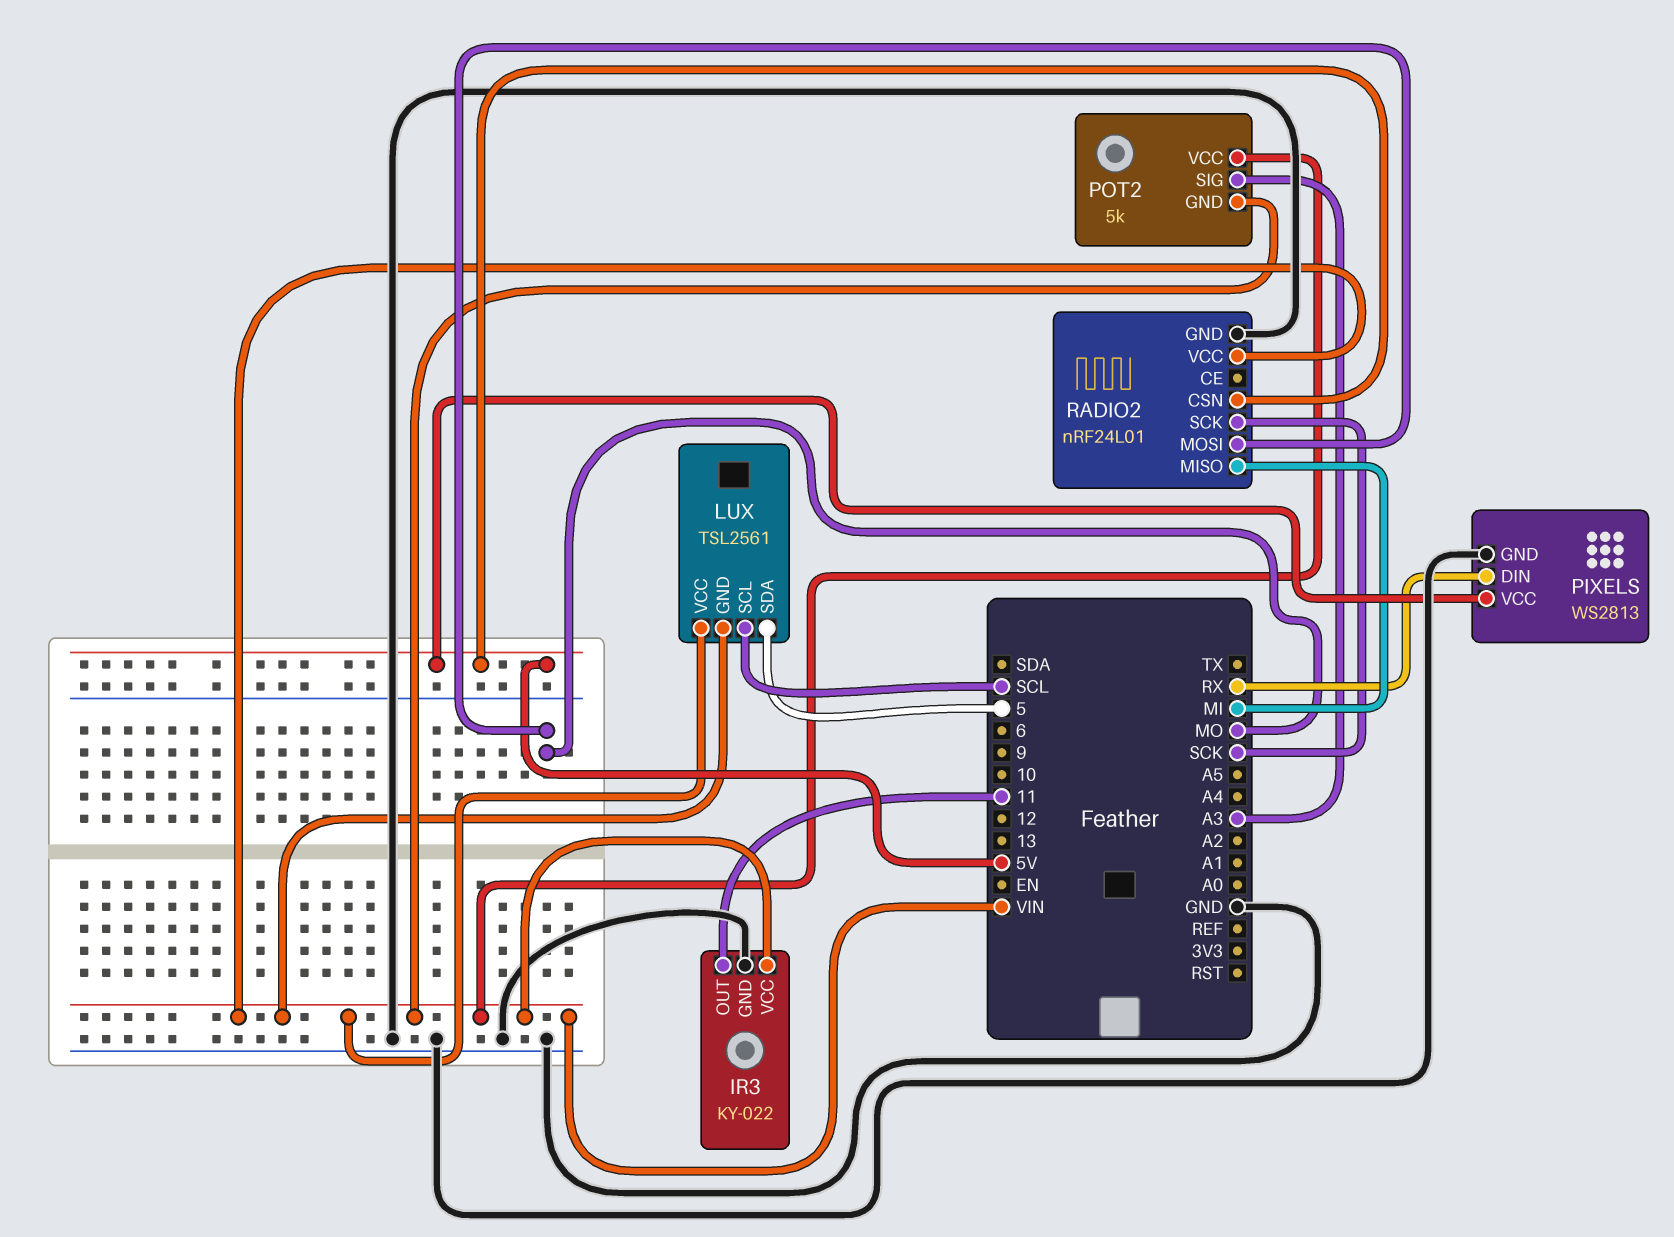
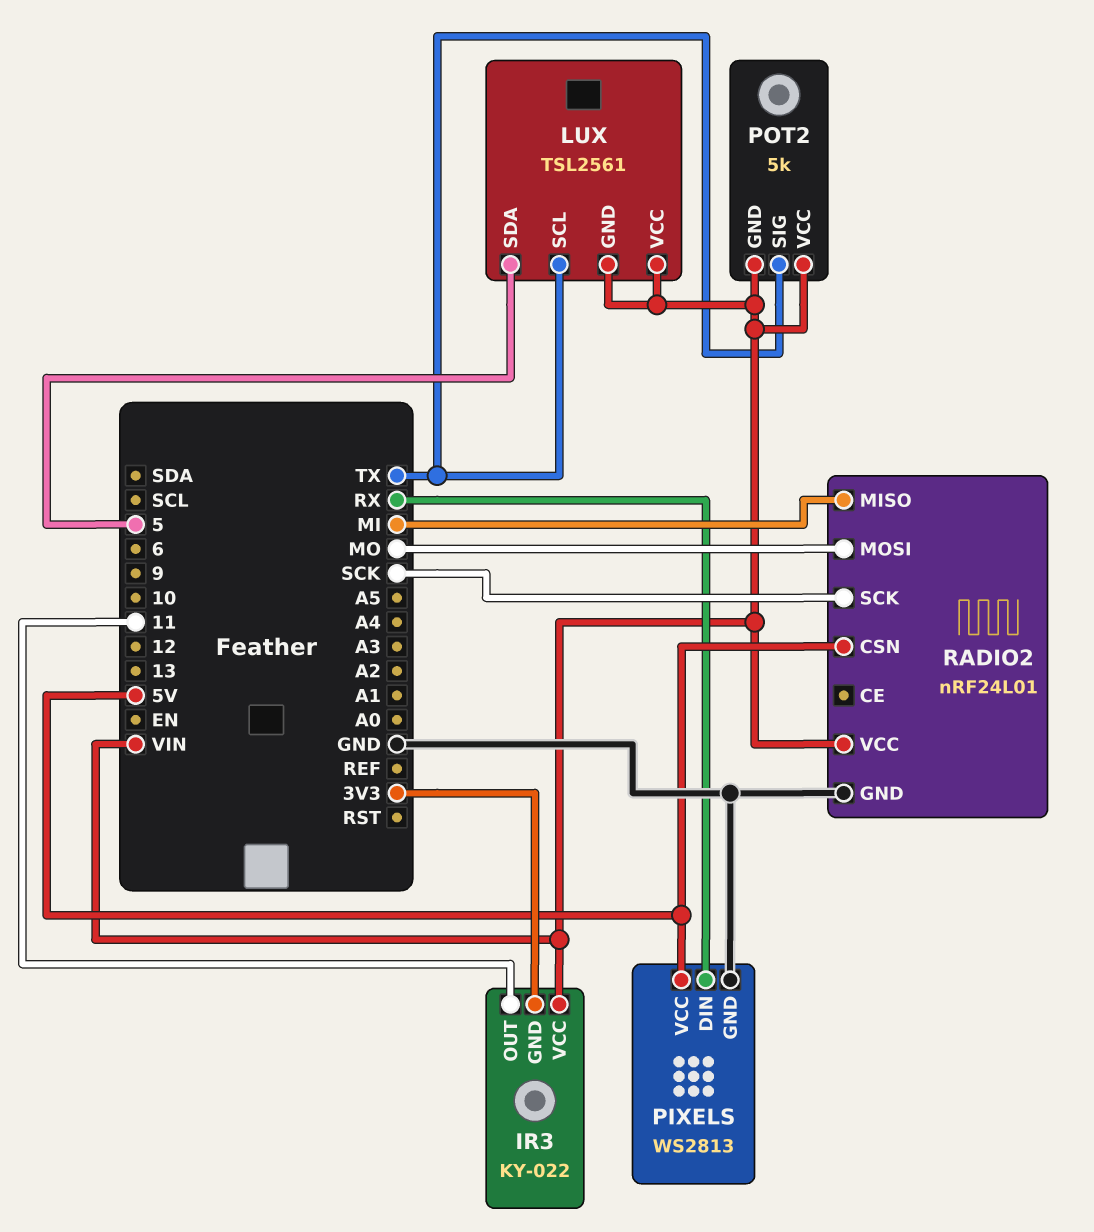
IR3 pin GND: GND -> 3V3
LUX pin SCL: SCL -> TX
POT2 pin SIG: A3 -> TX

